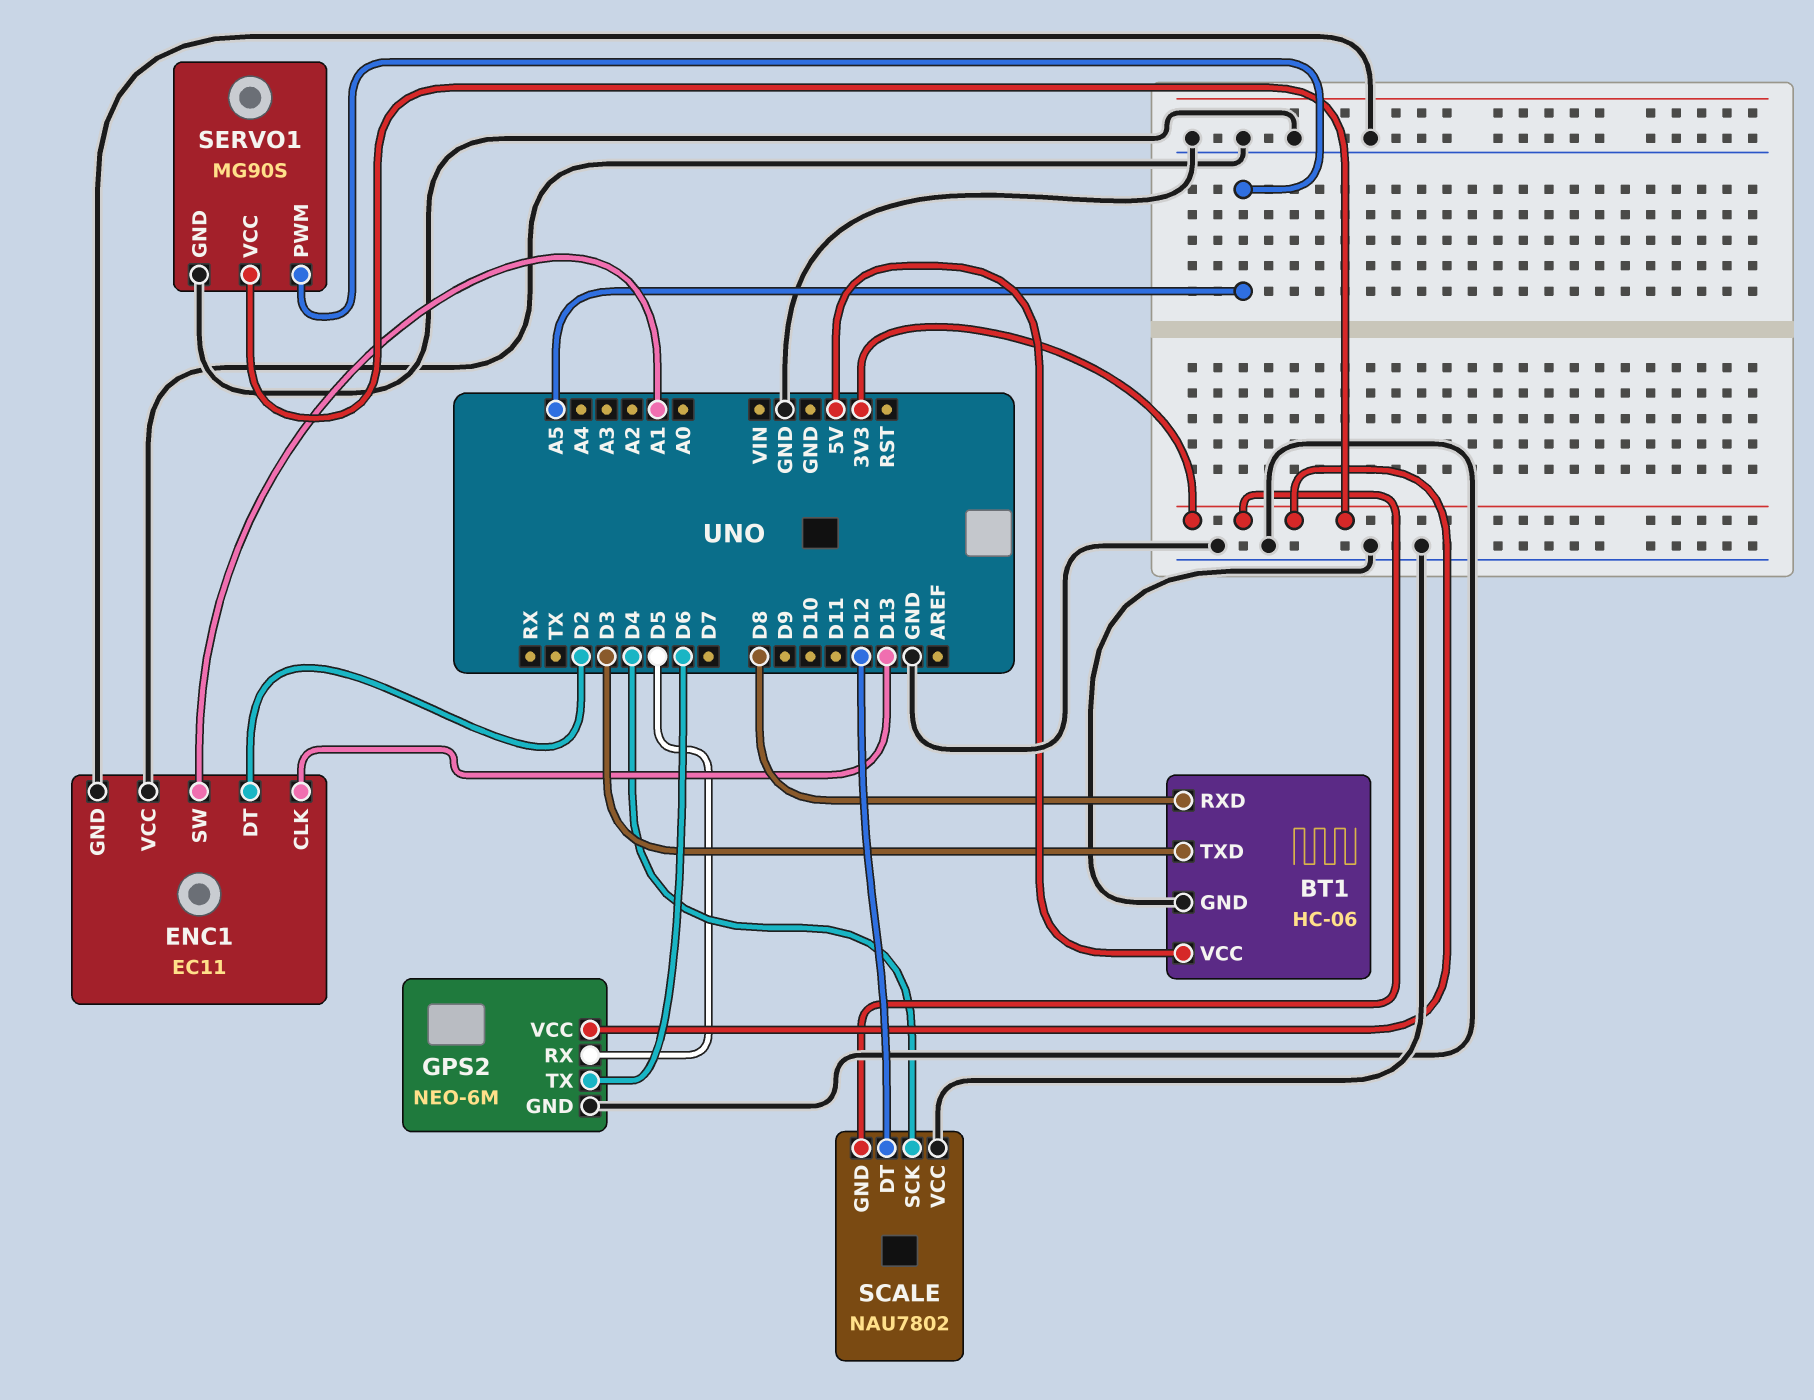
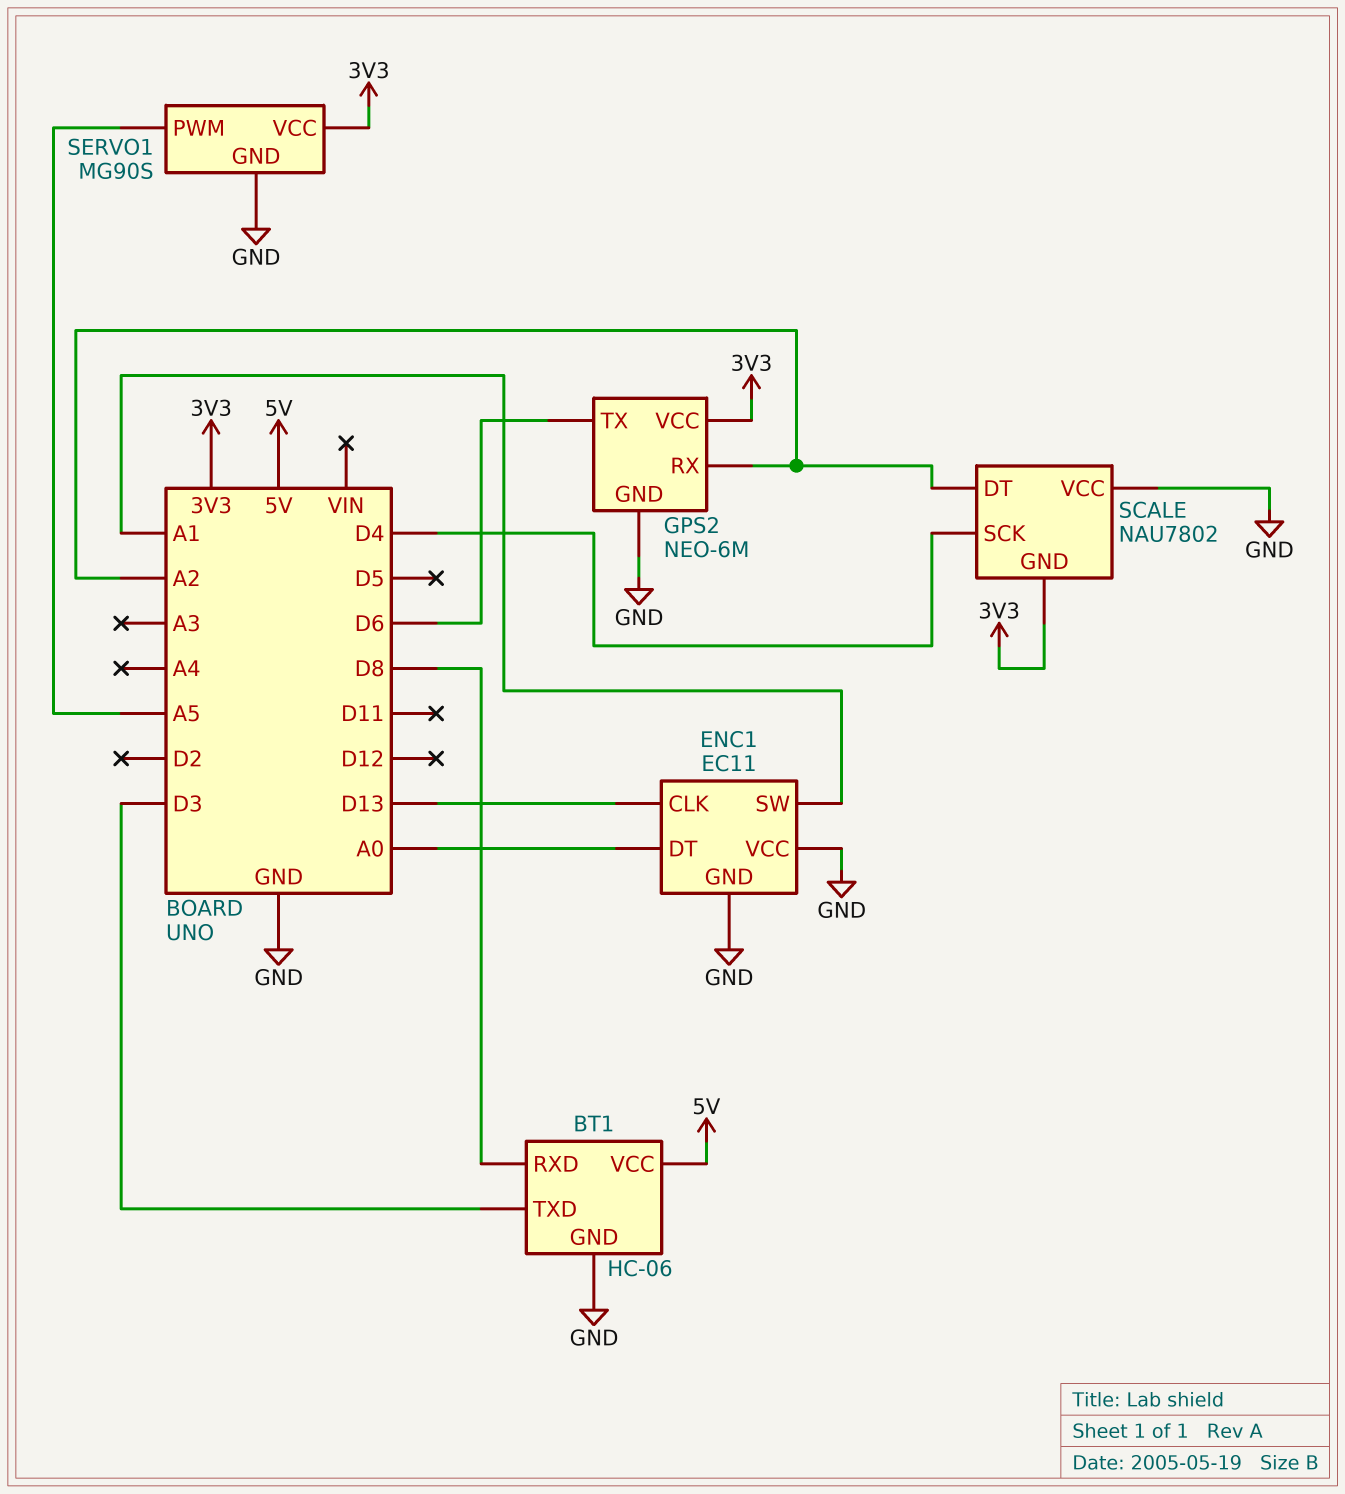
ENC1 pin DT: D2 -> A0
GPS2 pin RX: D5 -> A2
SCALE pin DT: D12 -> A2

